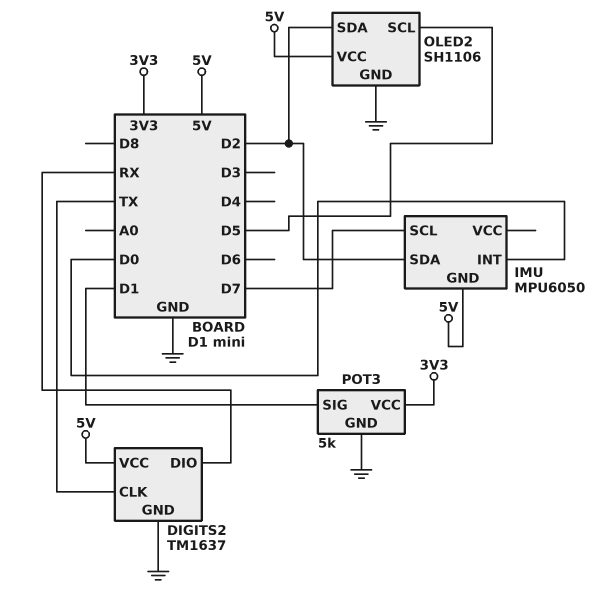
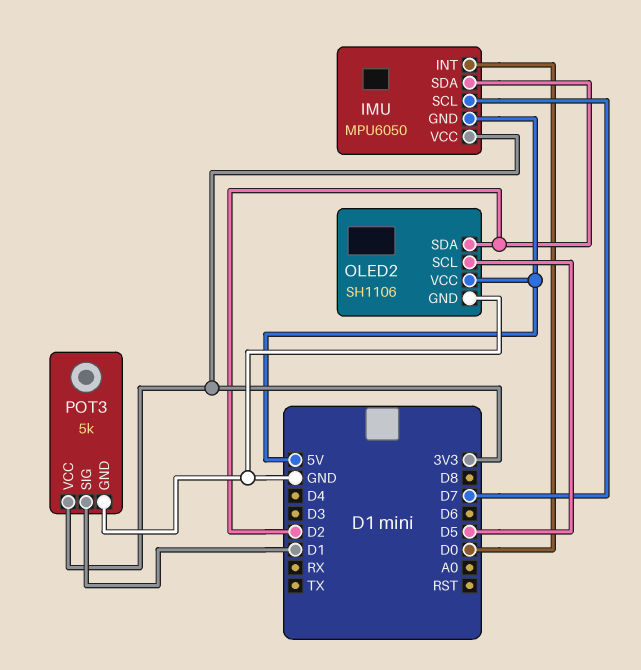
DIGITS2: TM1637 -> none
DIGITS2 pin CLK: TX -> none
DIGITS2 pin DIO: RX -> none
DIGITS2 pin GND: GND -> none
DIGITS2 pin VCC: 5V -> none
IMU pin VCC: none -> 3V3

